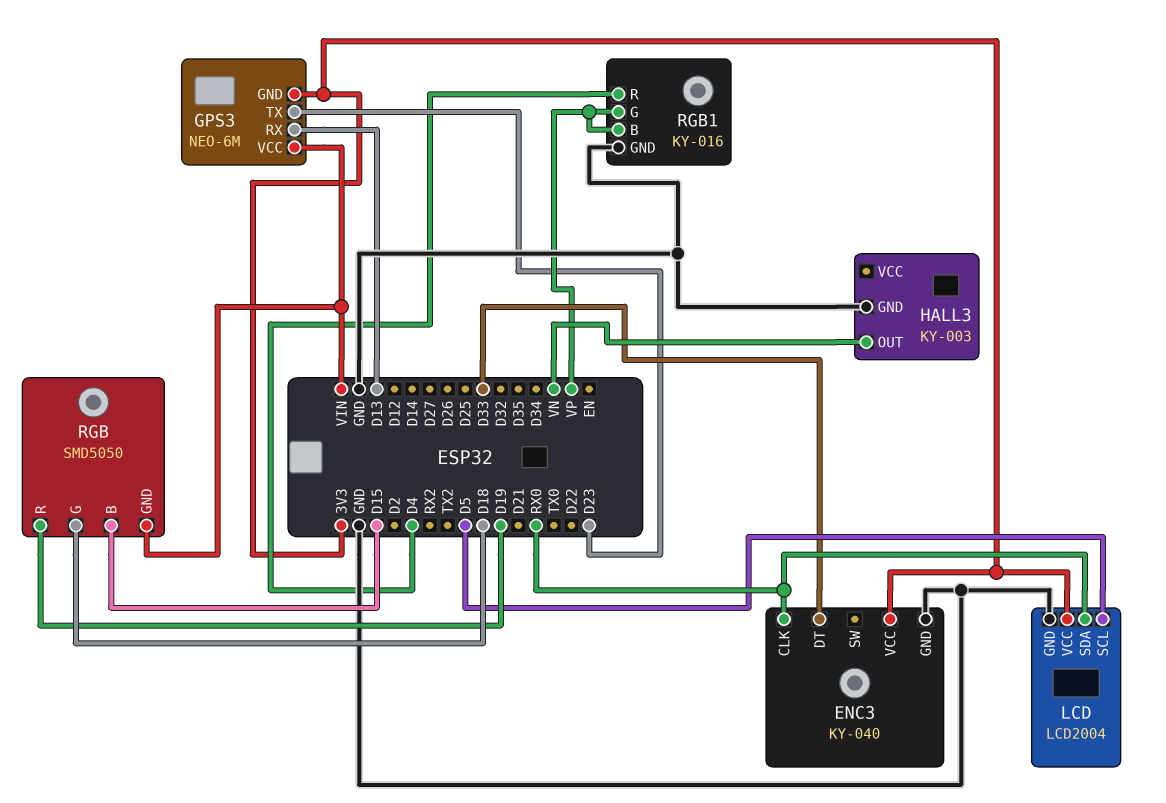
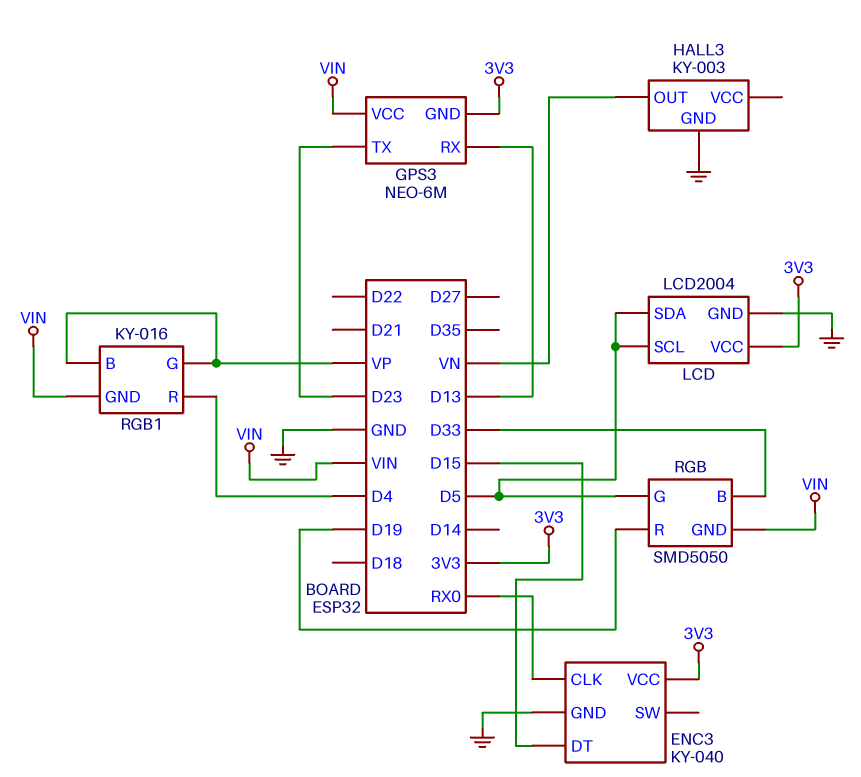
ENC3 pin DT: D33 -> D15
LCD pin SDA: RX0 -> D5
RGB pin B: D15 -> D33
RGB pin G: D18 -> D5
RGB1 pin GND: GND -> VIN

